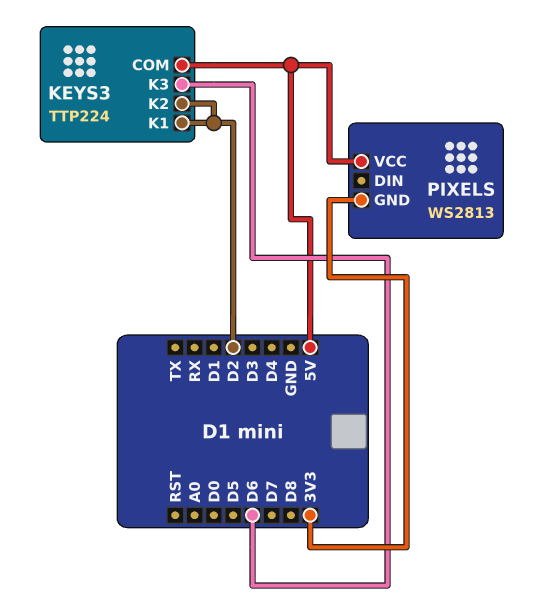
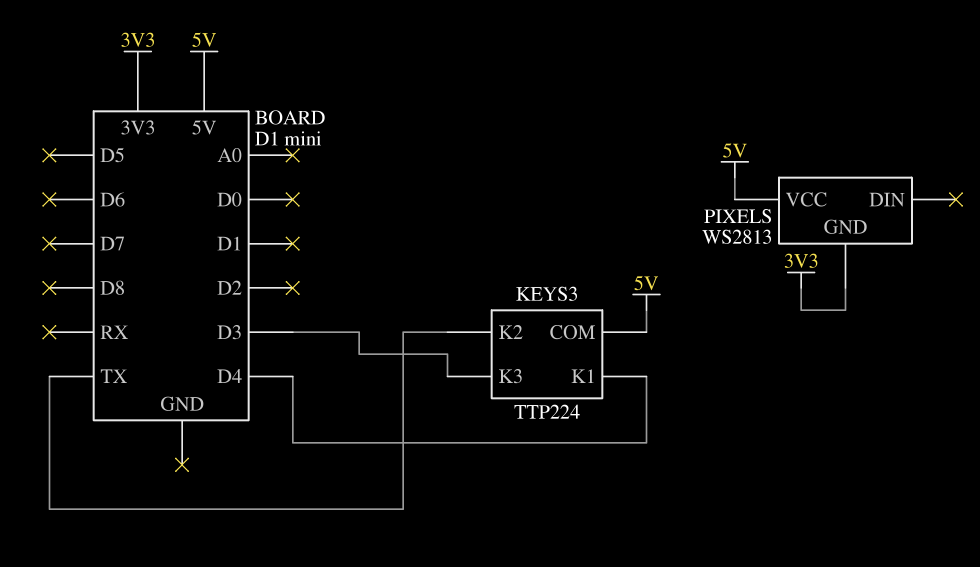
KEYS3 pin K1: D2 -> D4
KEYS3 pin K2: D2 -> TX
KEYS3 pin K3: D6 -> D3

